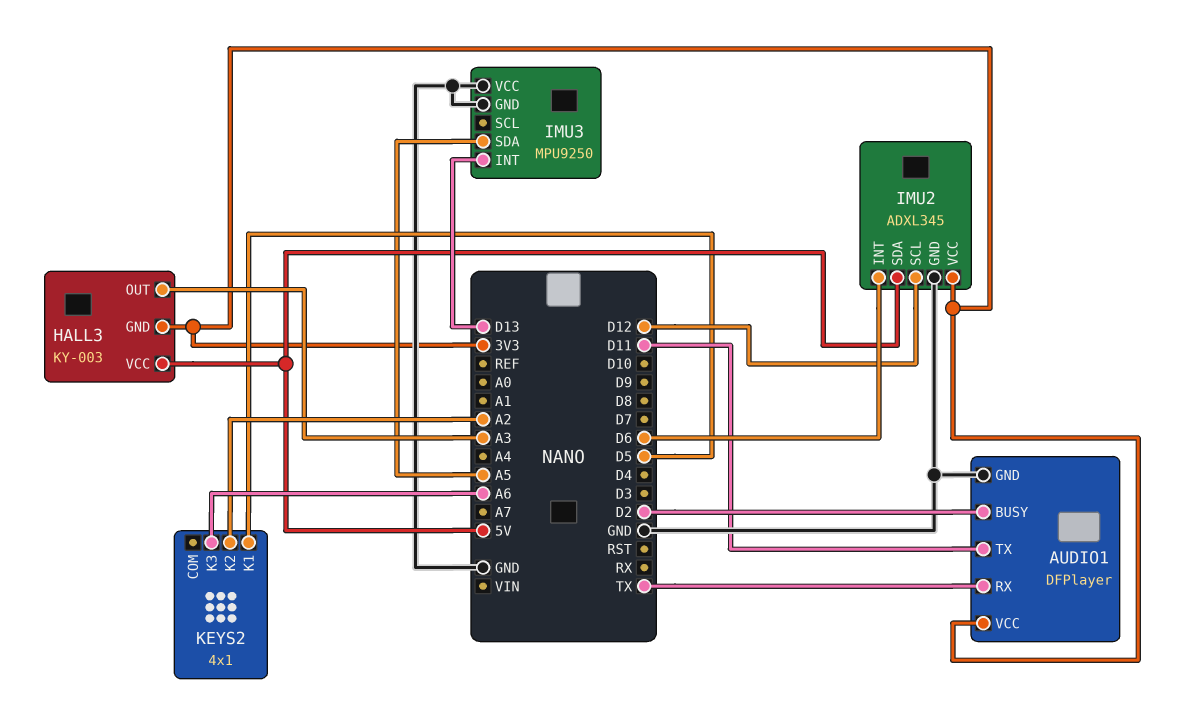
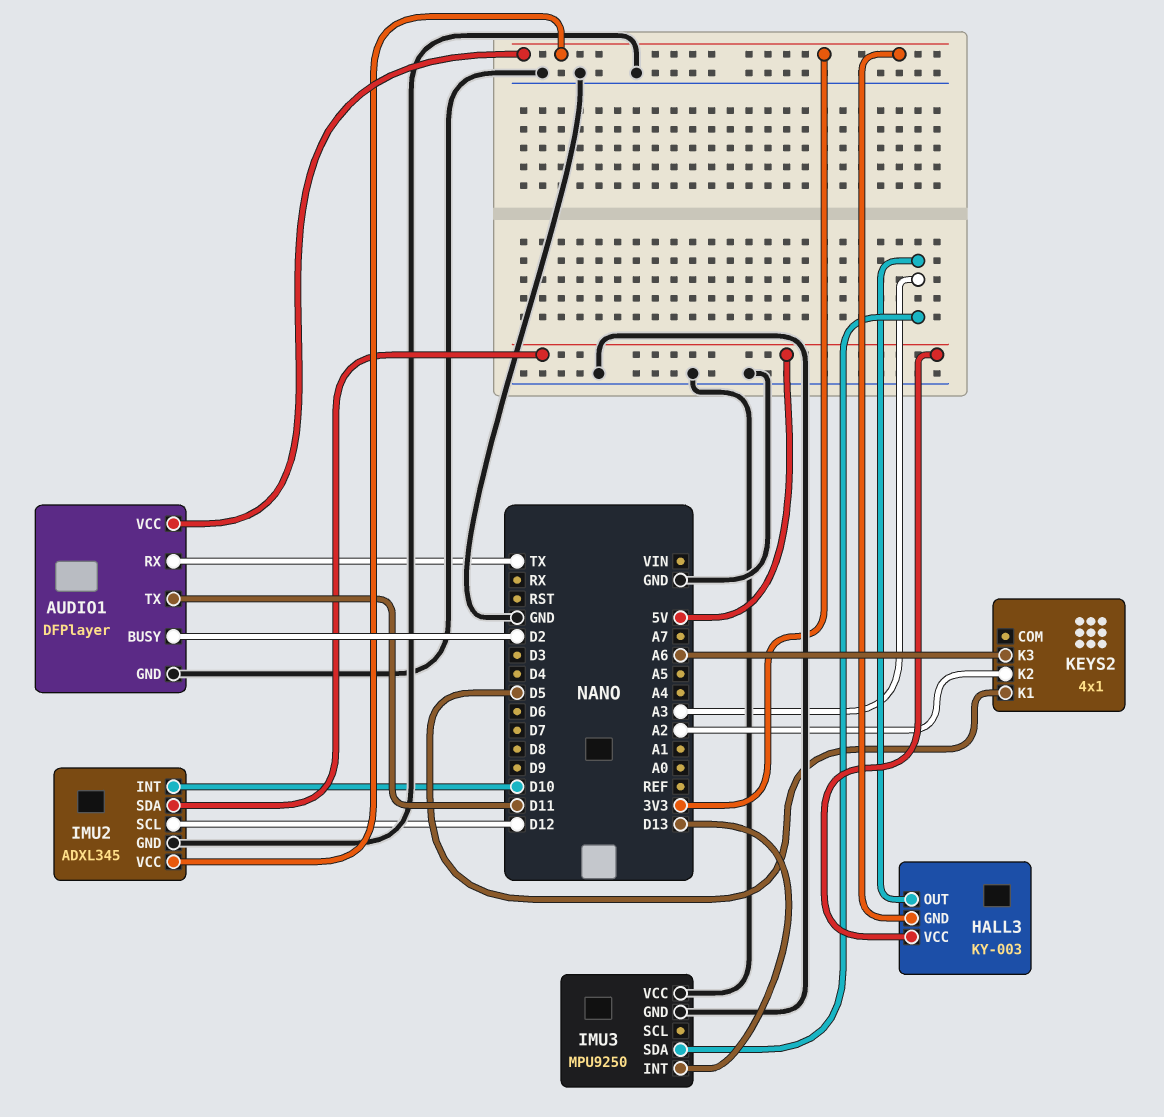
IMU2 pin INT: D6 -> D10
IMU3 pin SDA: A5 -> A3

